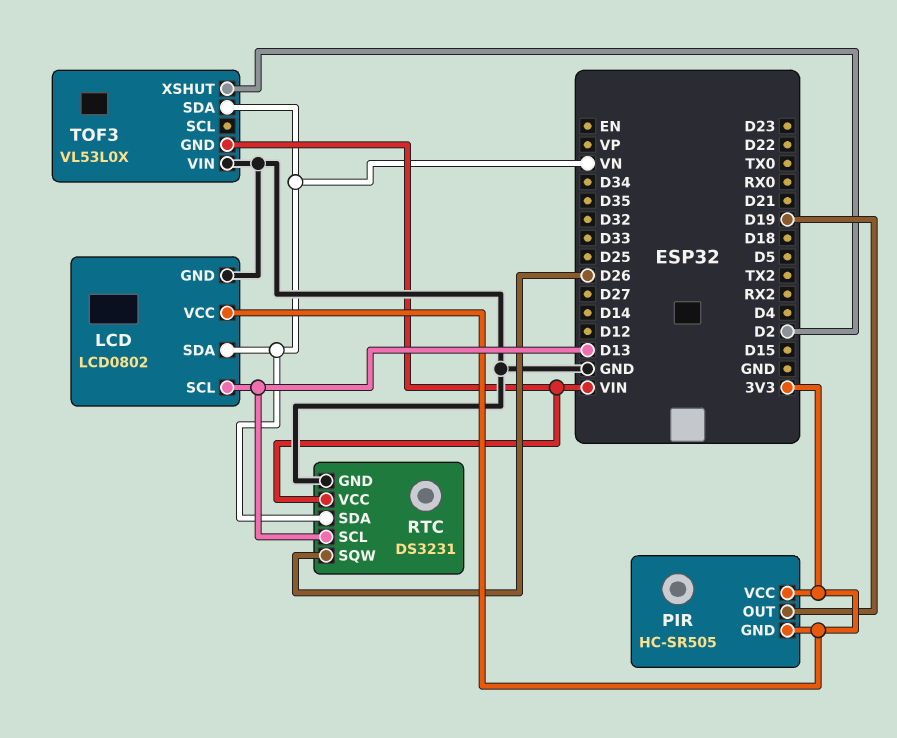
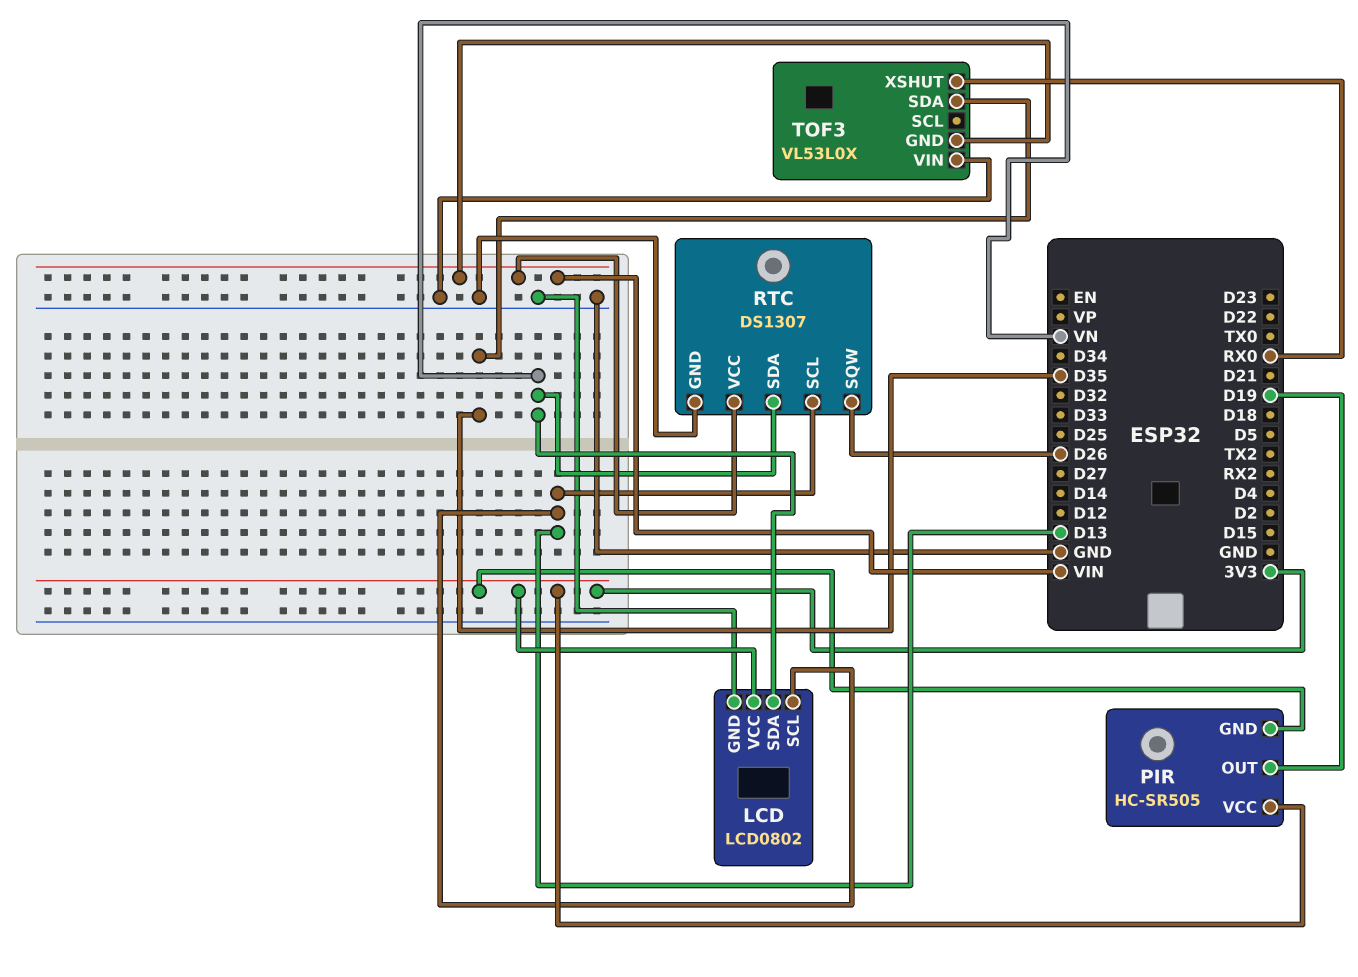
RTC: DS3231 -> DS1307
TOF3 pin SDA: VN -> D35
TOF3 pin XSHUT: D2 -> RX0

